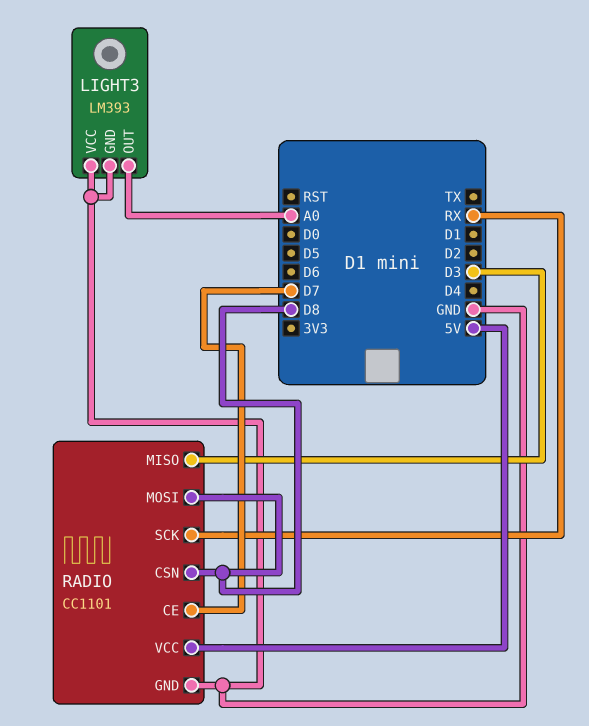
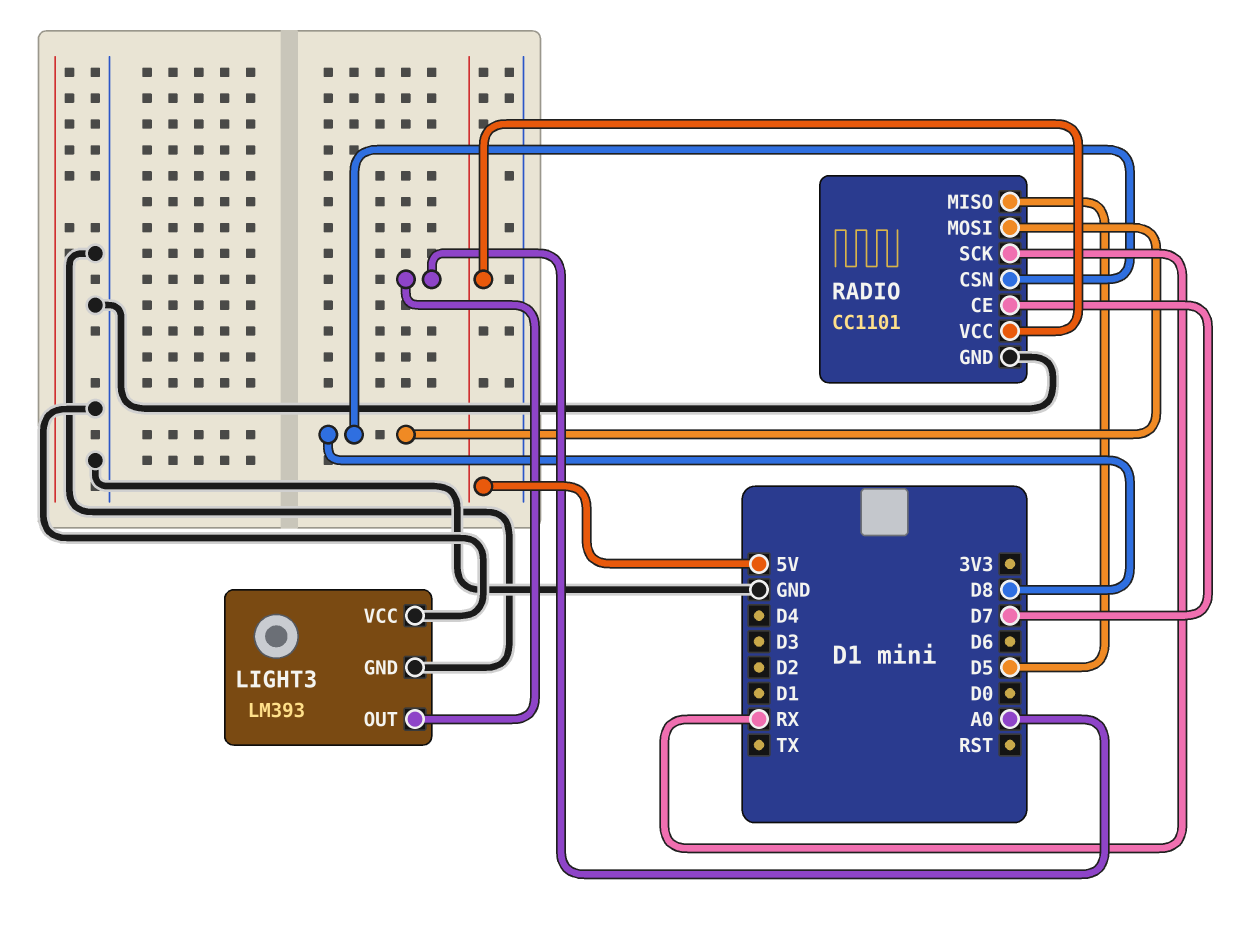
RADIO pin MISO: D3 -> D5

